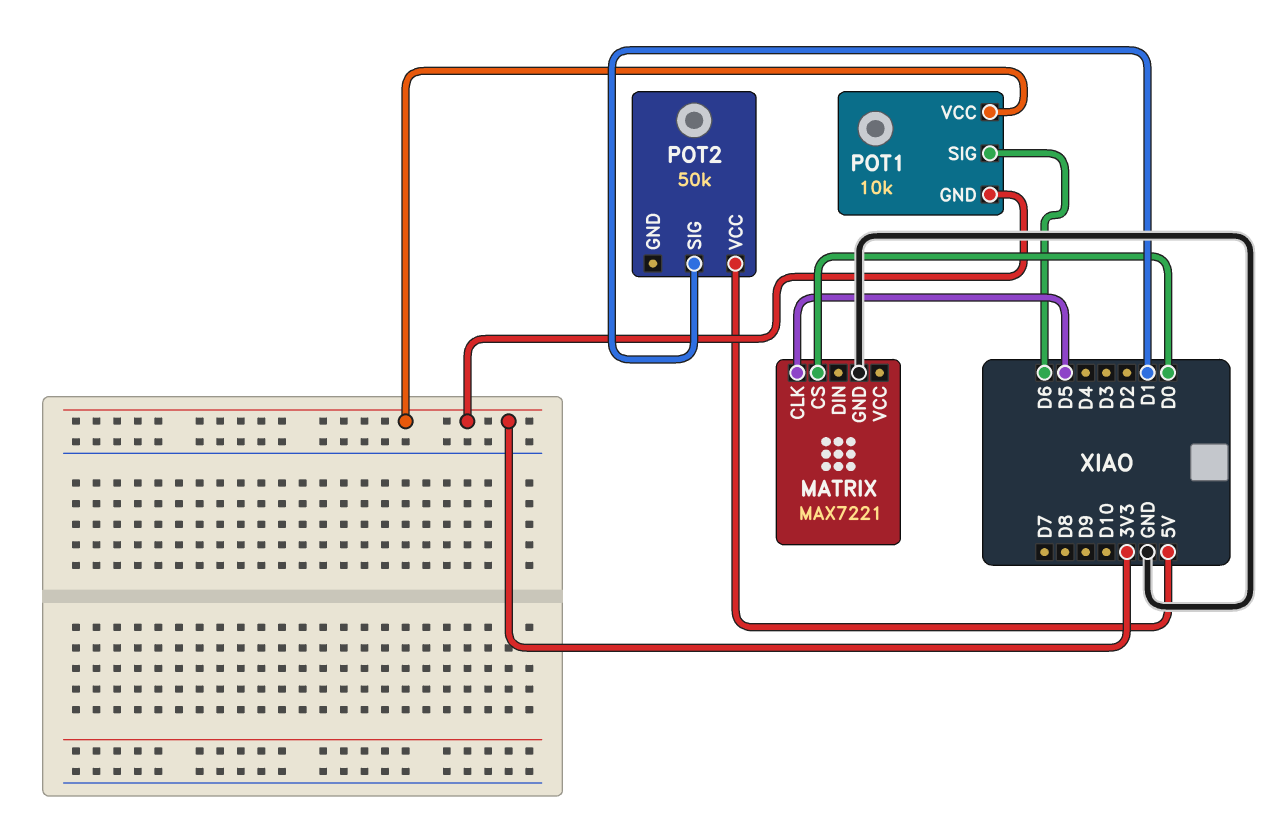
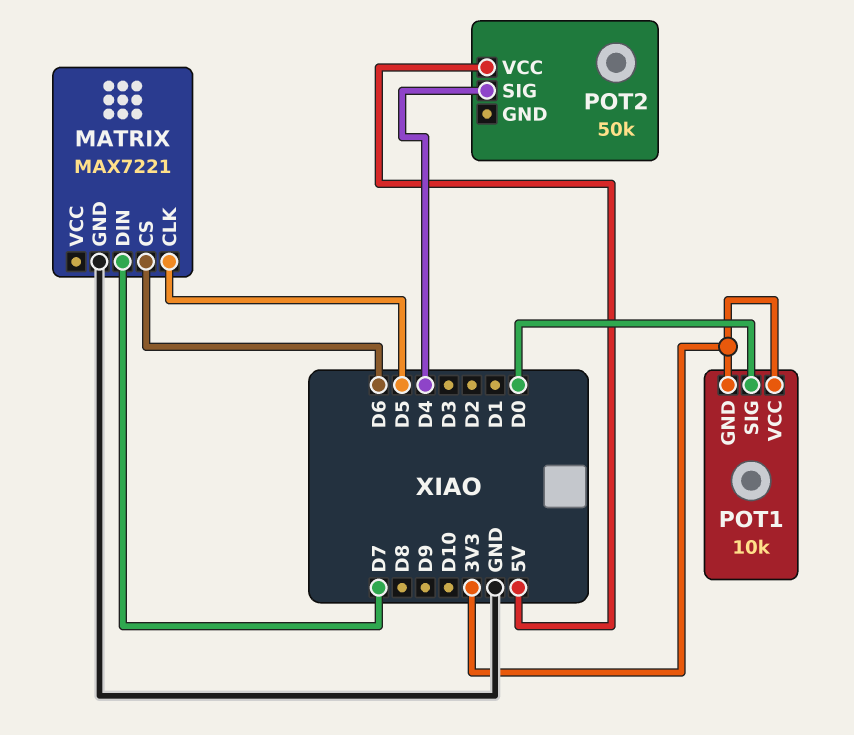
MATRIX pin CS: D0 -> D6
MATRIX pin DIN: none -> D7
POT1 pin SIG: D6 -> D0
POT2 pin SIG: D1 -> D4

